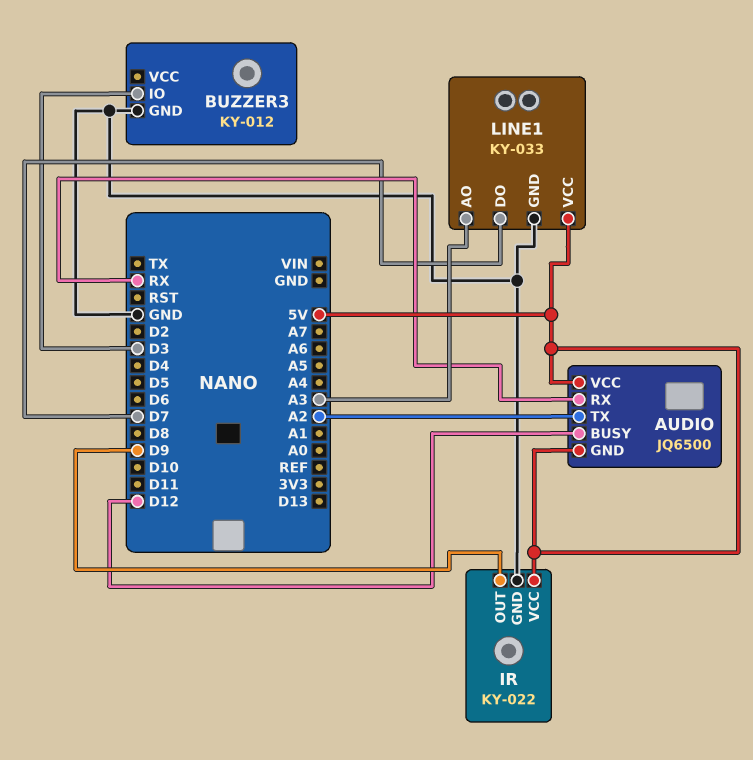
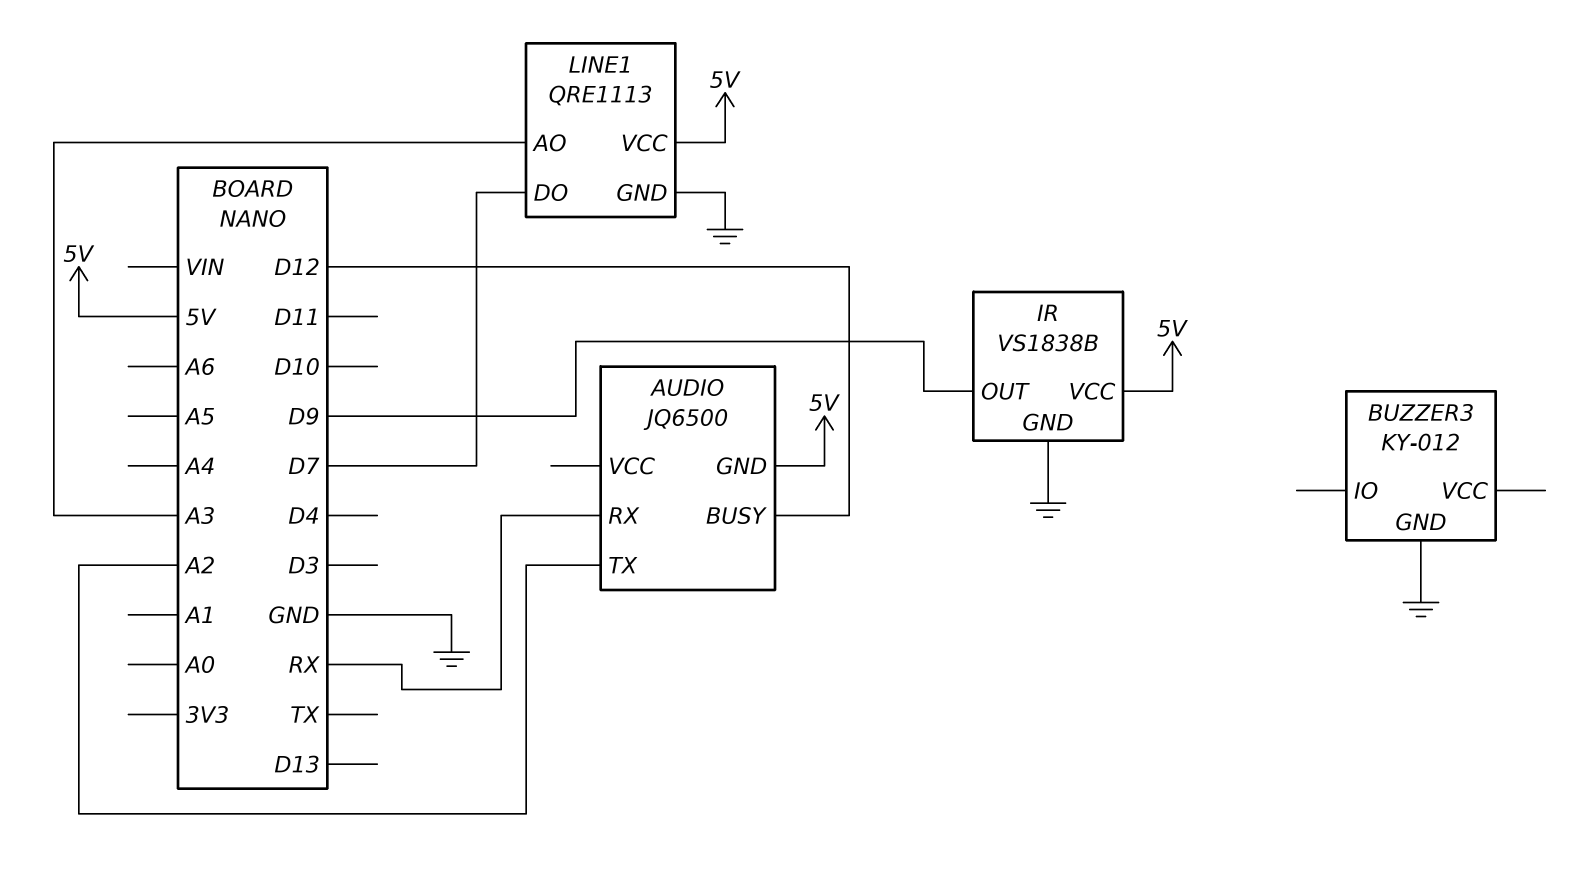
AUDIO pin VCC: 5V -> none
BUZZER3 pin IO: D3 -> none
IR: KY-022 -> VS1838B
LINE1: KY-033 -> QRE1113

